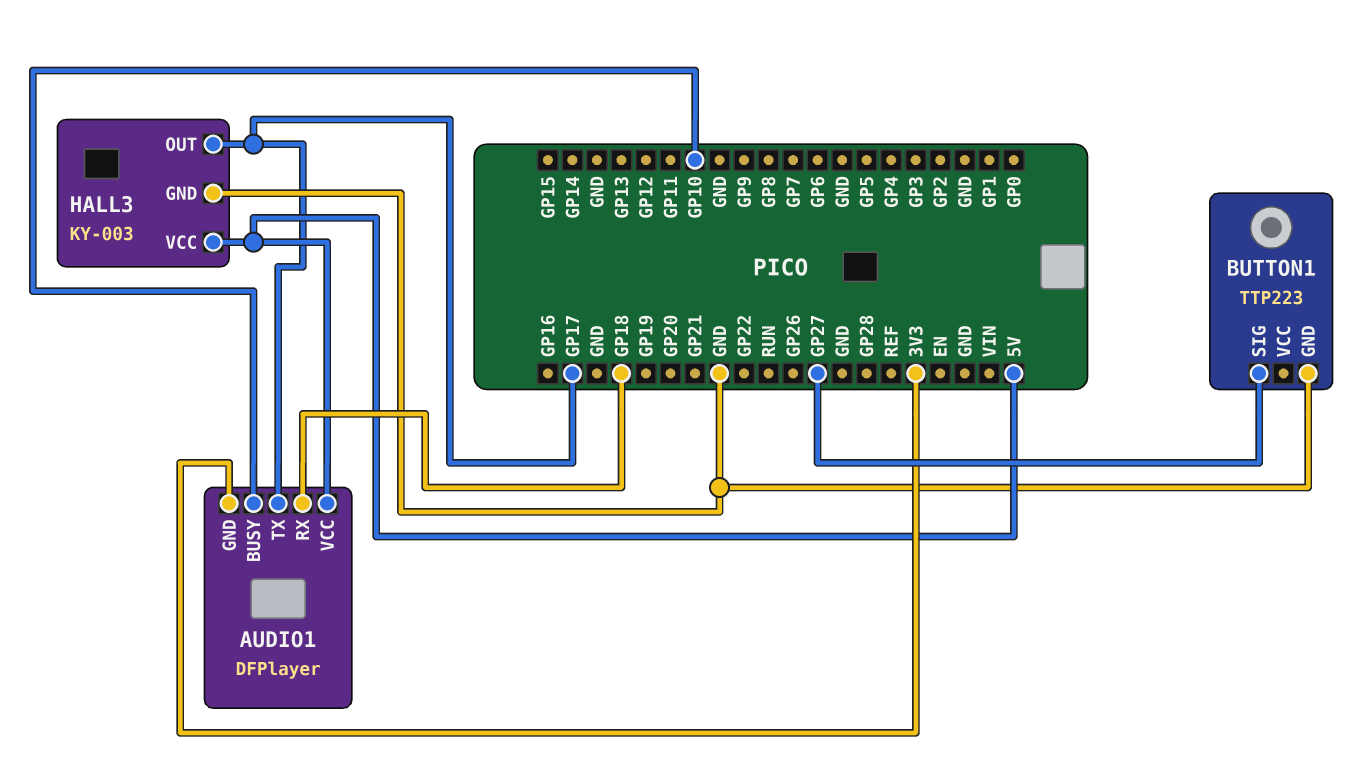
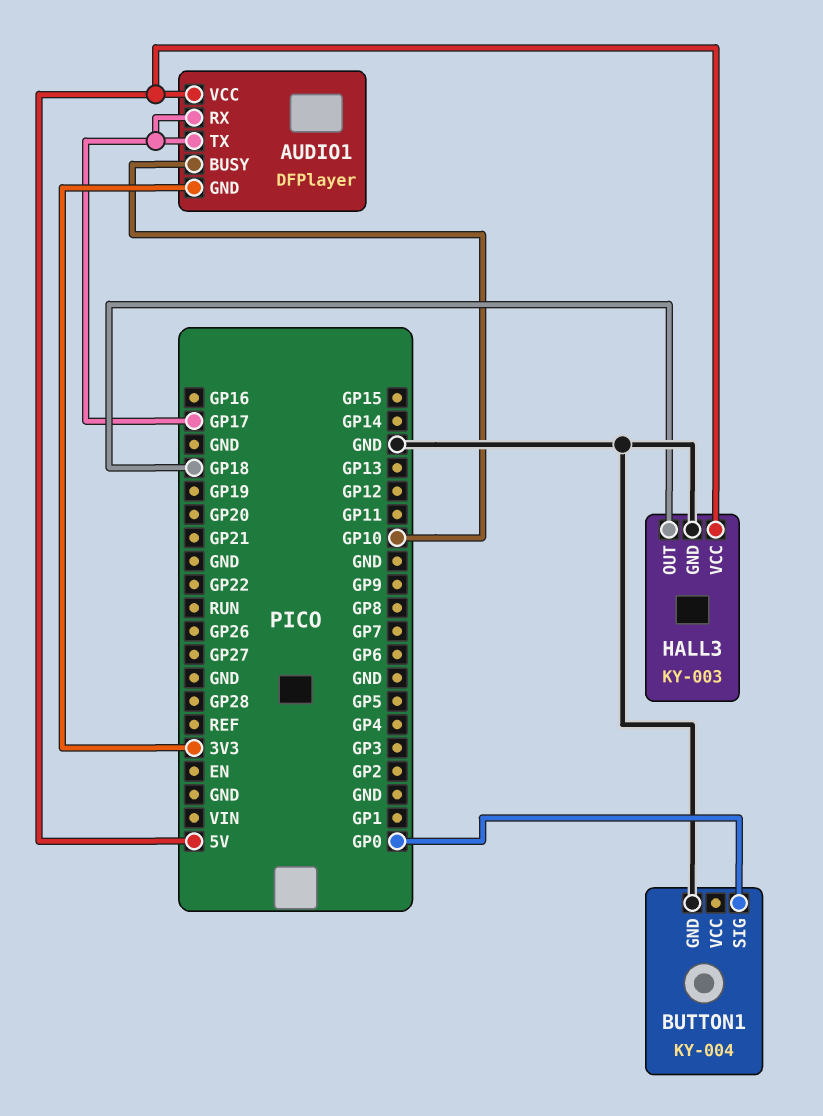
AUDIO1 pin RX: GP18 -> GP17
BUTTON1: TTP223 -> KY-004
BUTTON1 pin SIG: GP27 -> GP0
HALL3 pin OUT: GP17 -> GP18

